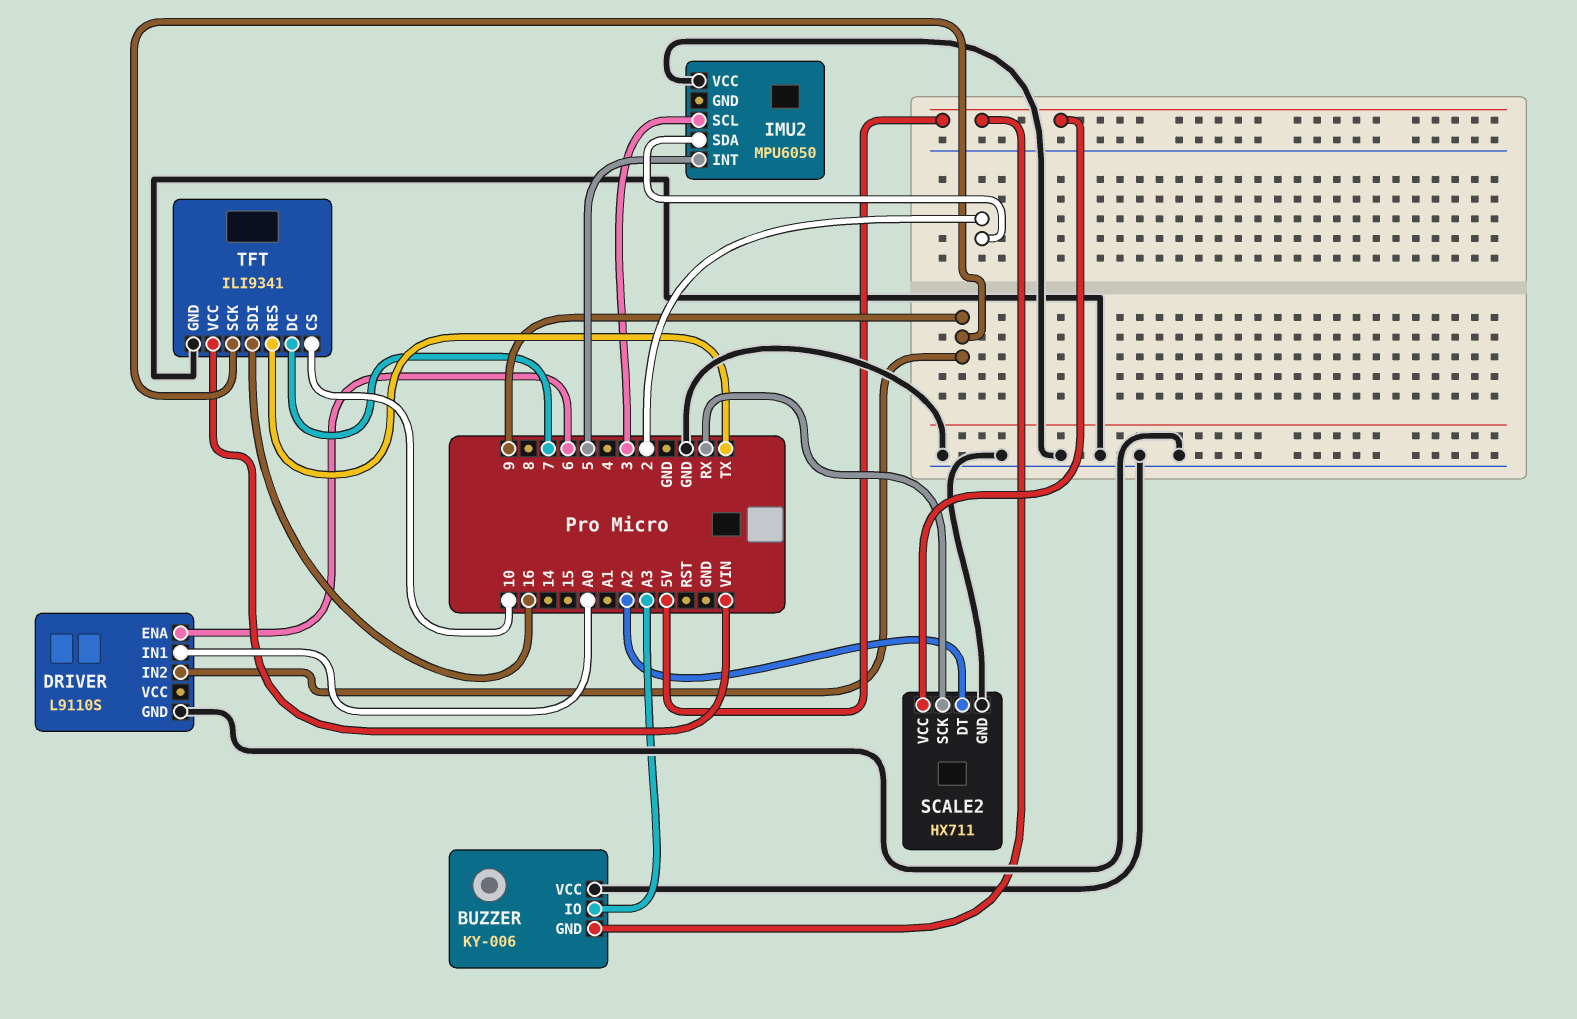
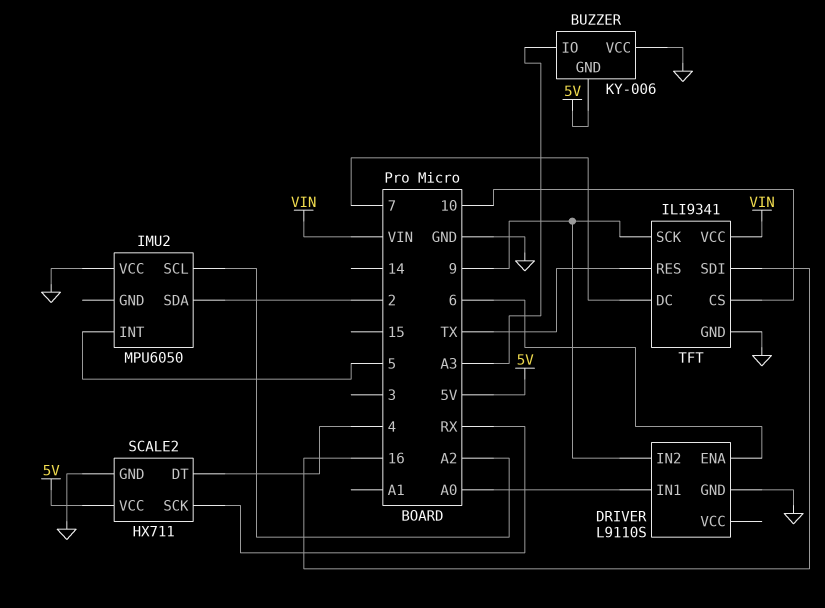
IMU2 pin SCL: 3 -> A2
SCALE2 pin DT: A2 -> 4

